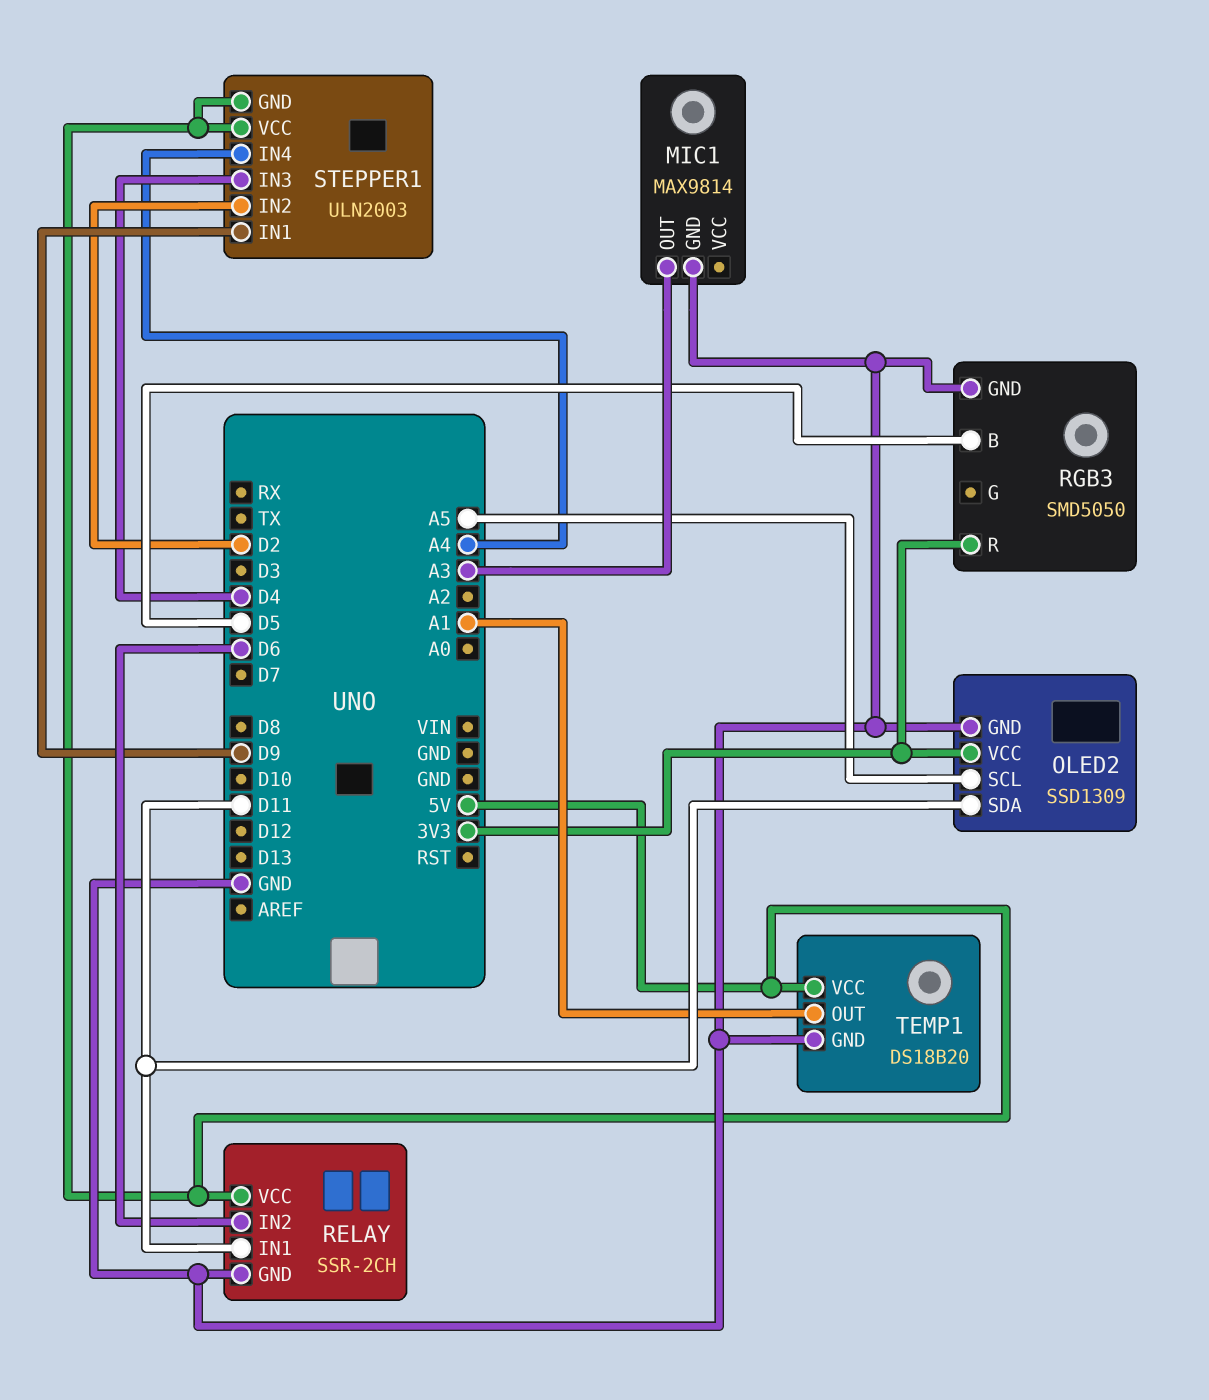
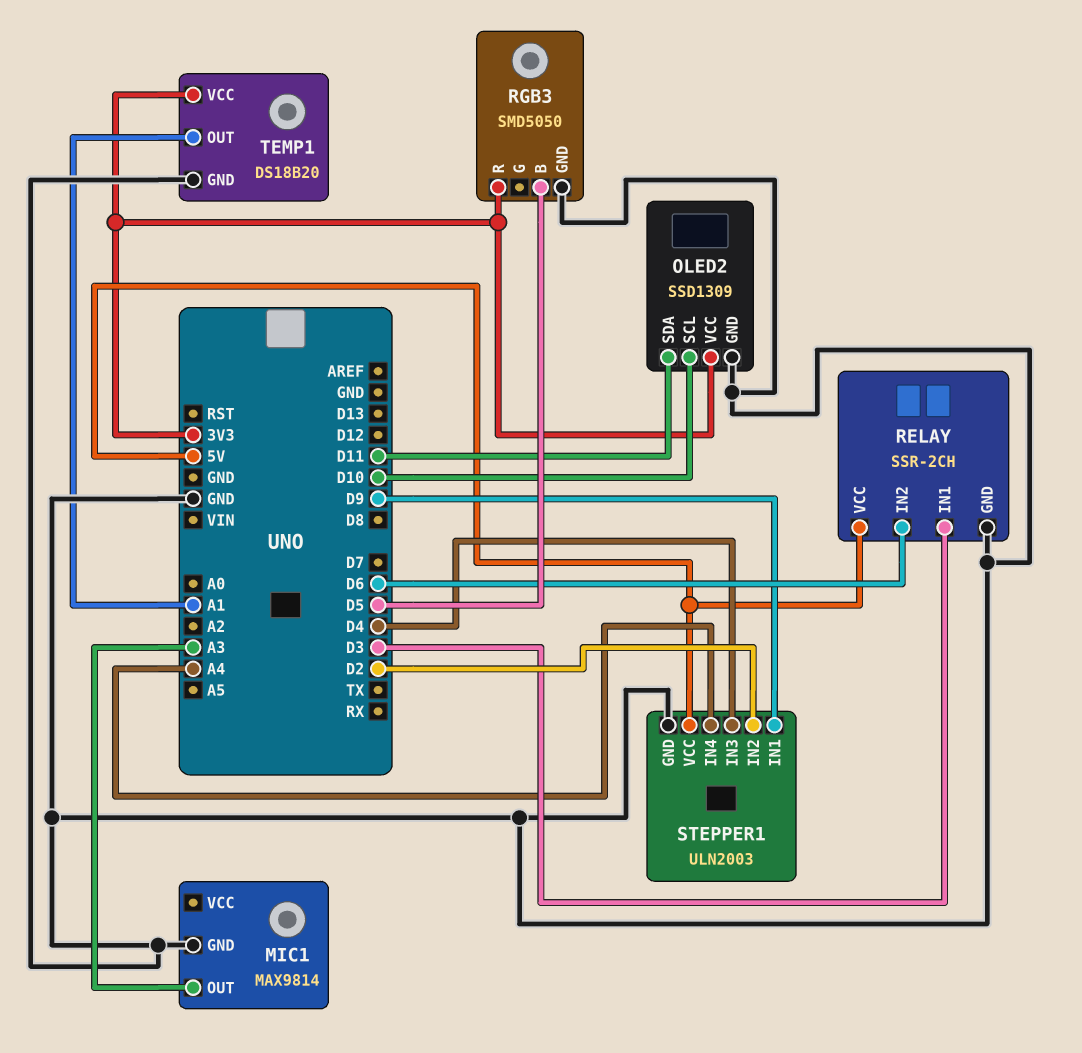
OLED2 pin SCL: A5 -> D10
RELAY pin IN1: D11 -> D3
STEPPER1 pin GND: 5V -> GND
TEMP1 pin VCC: 5V -> 3V3

